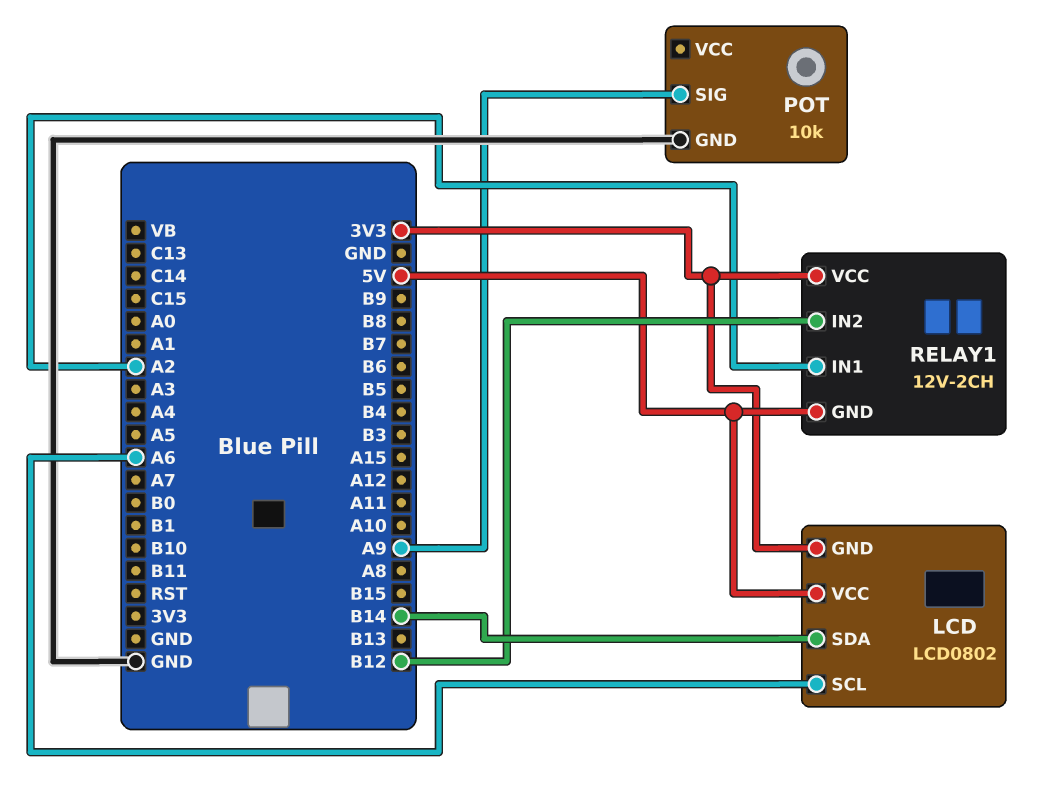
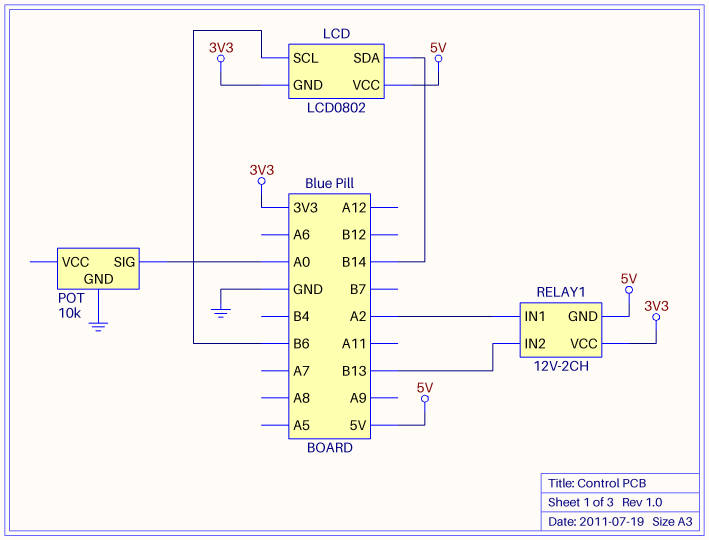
LCD pin SCL: A6 -> B6
POT pin SIG: A9 -> A0
RELAY1 pin IN2: B12 -> B13

